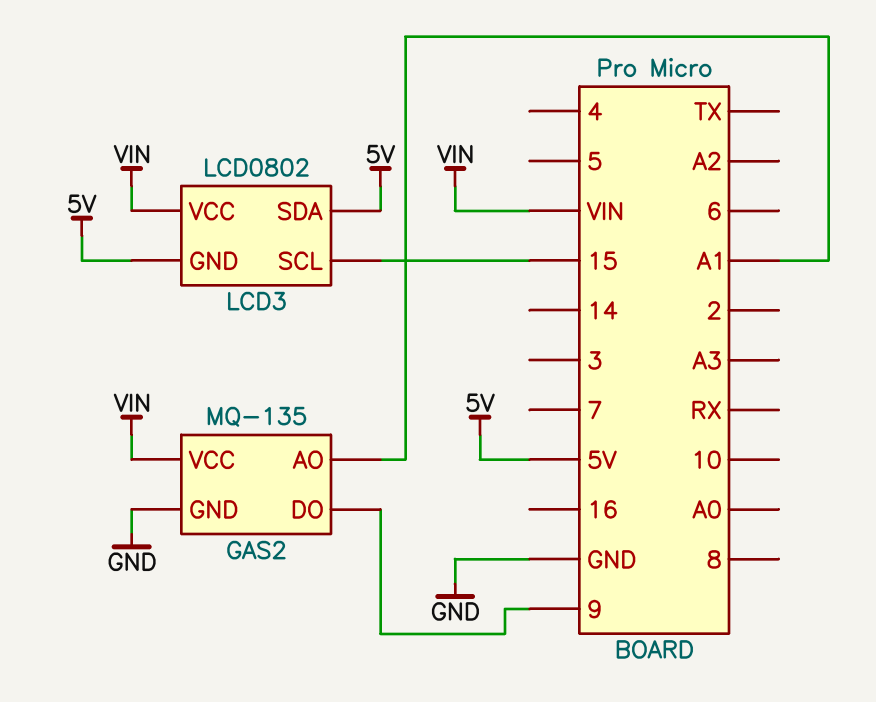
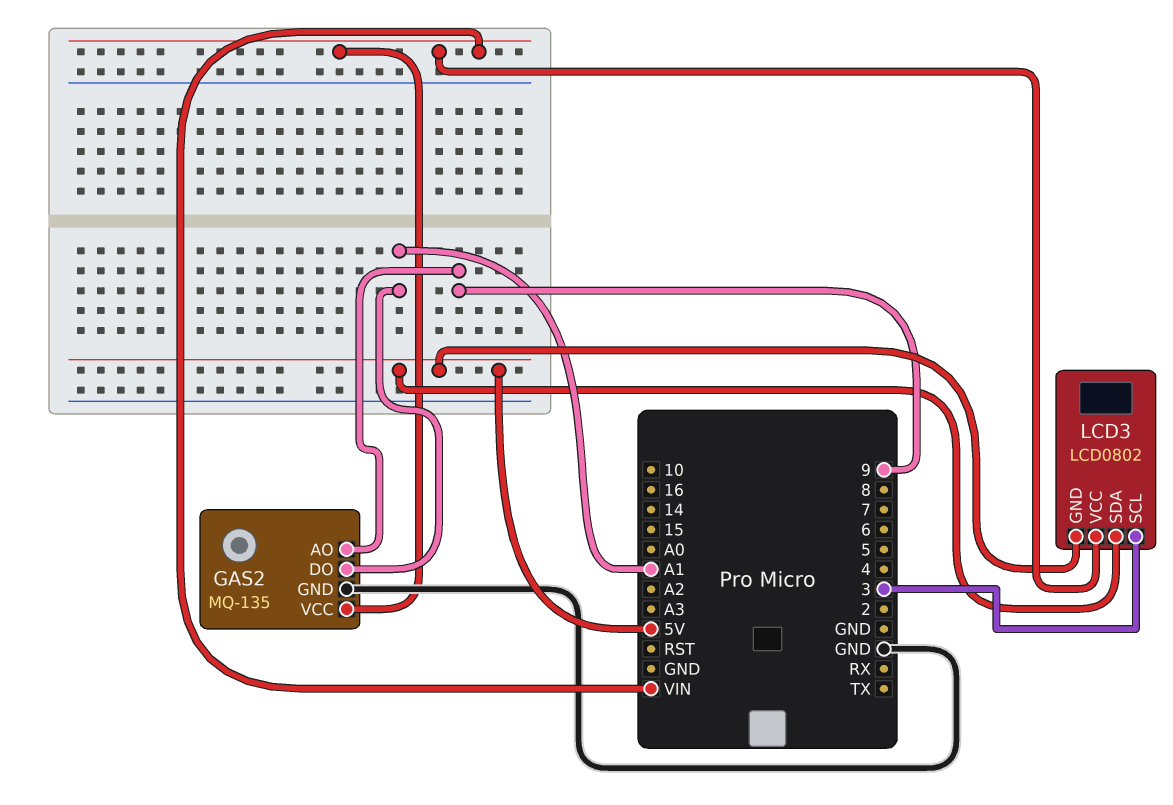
GAS2 pin AO: A1 -> 9
GAS2 pin DO: 9 -> A1
LCD3 pin SCL: 15 -> 3

